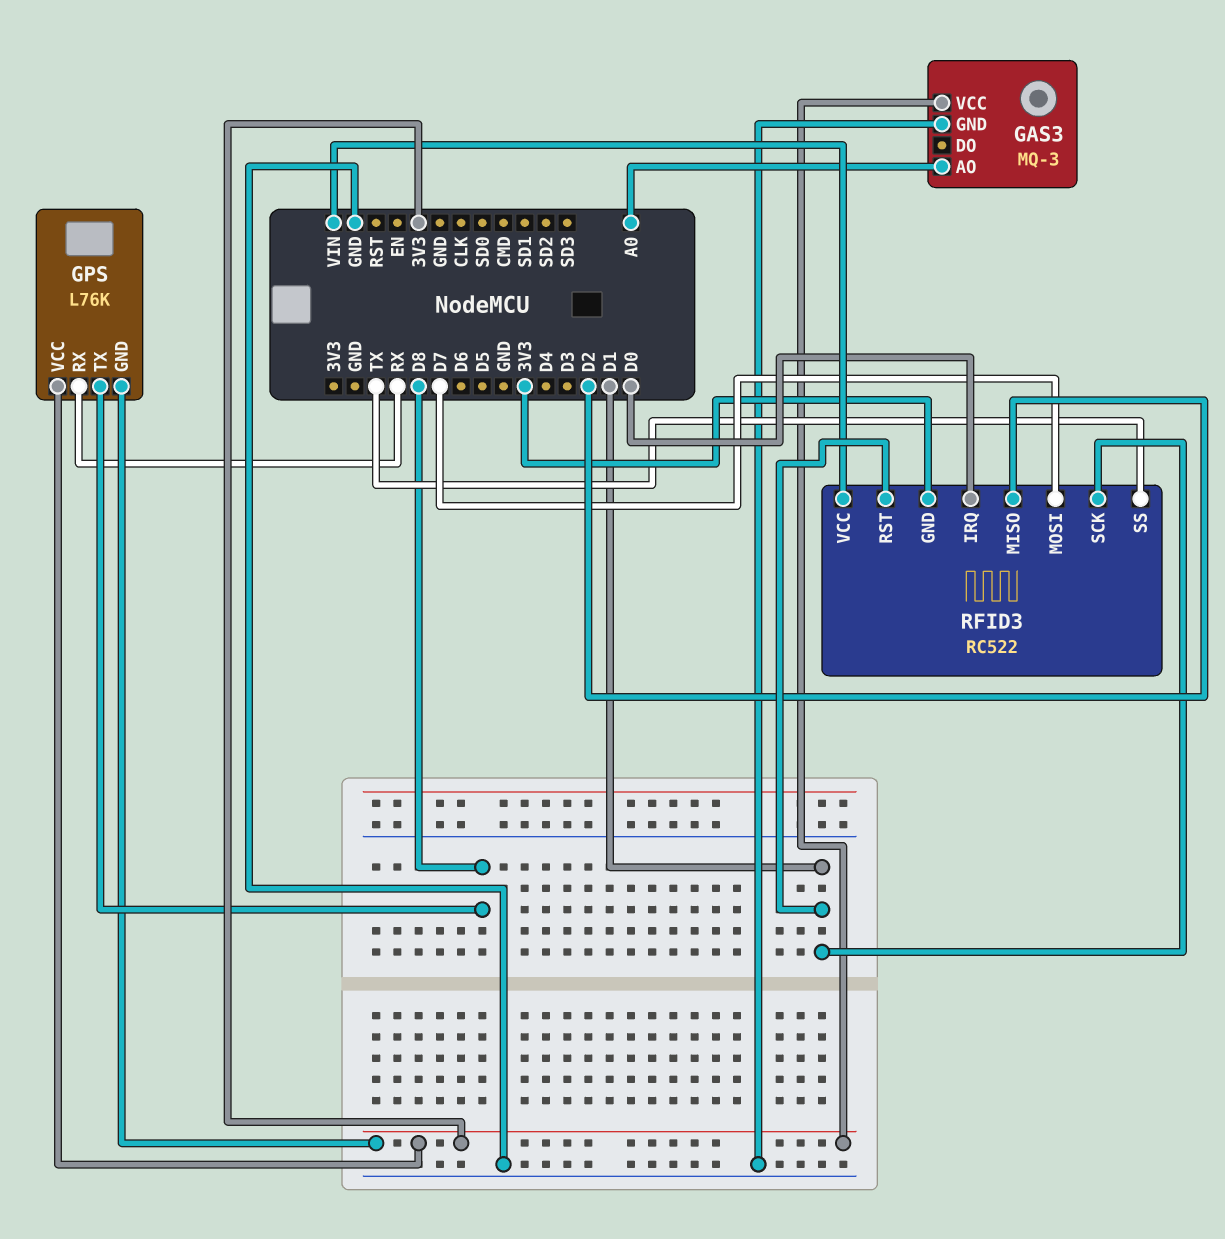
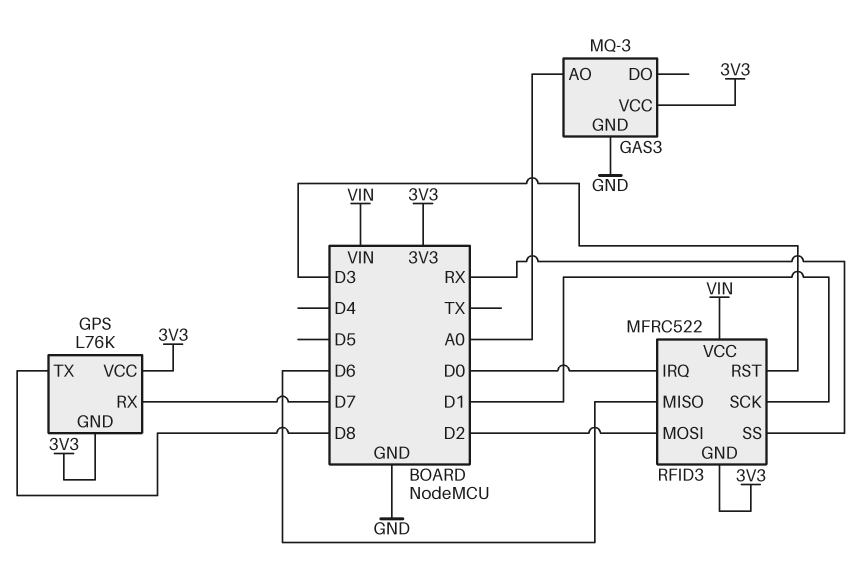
GPS pin RX: RX -> D7
RFID3: RC522 -> MFRC522
RFID3 pin MISO: D2 -> D6
RFID3 pin MOSI: D7 -> D2
RFID3 pin RST: D1 -> D3
RFID3 pin SS: TX -> RX

